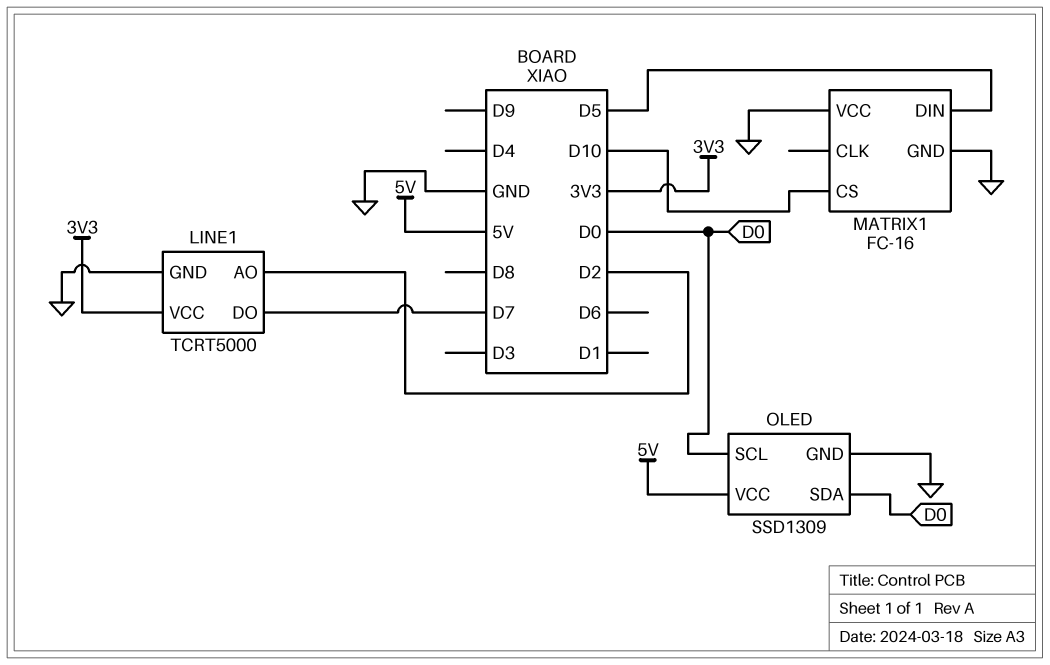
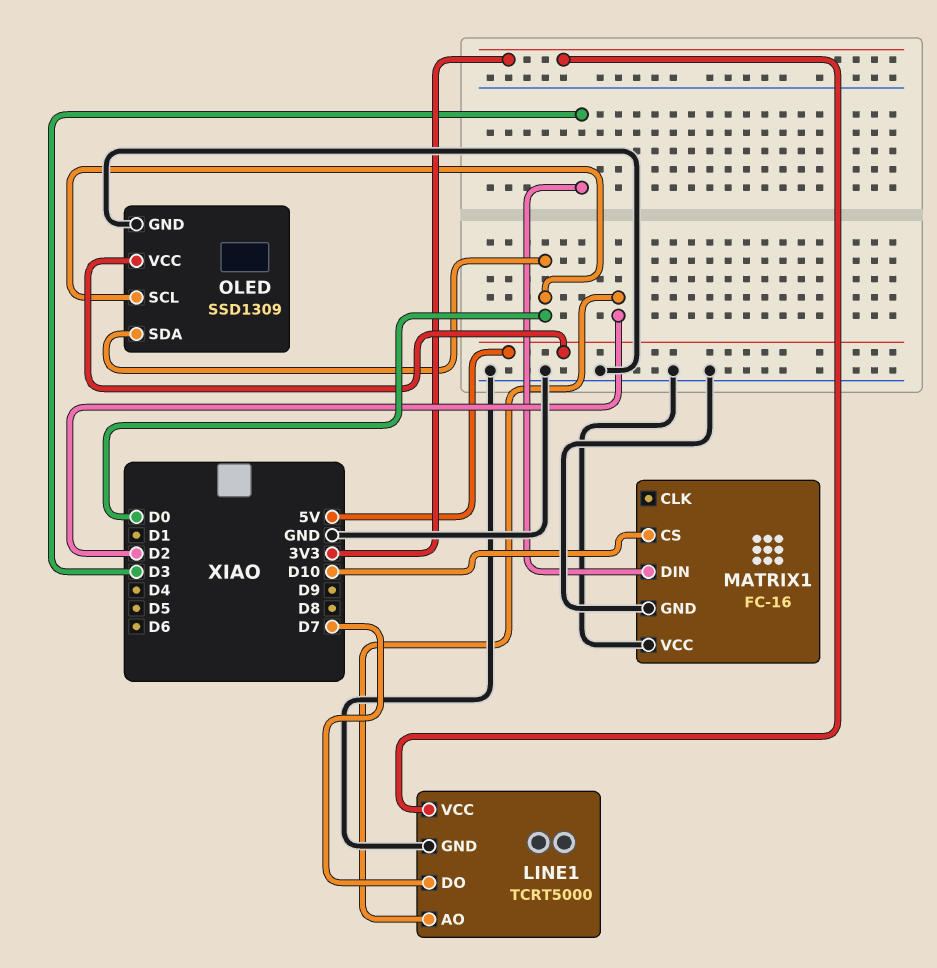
MATRIX1 pin DIN: D5 -> D3

